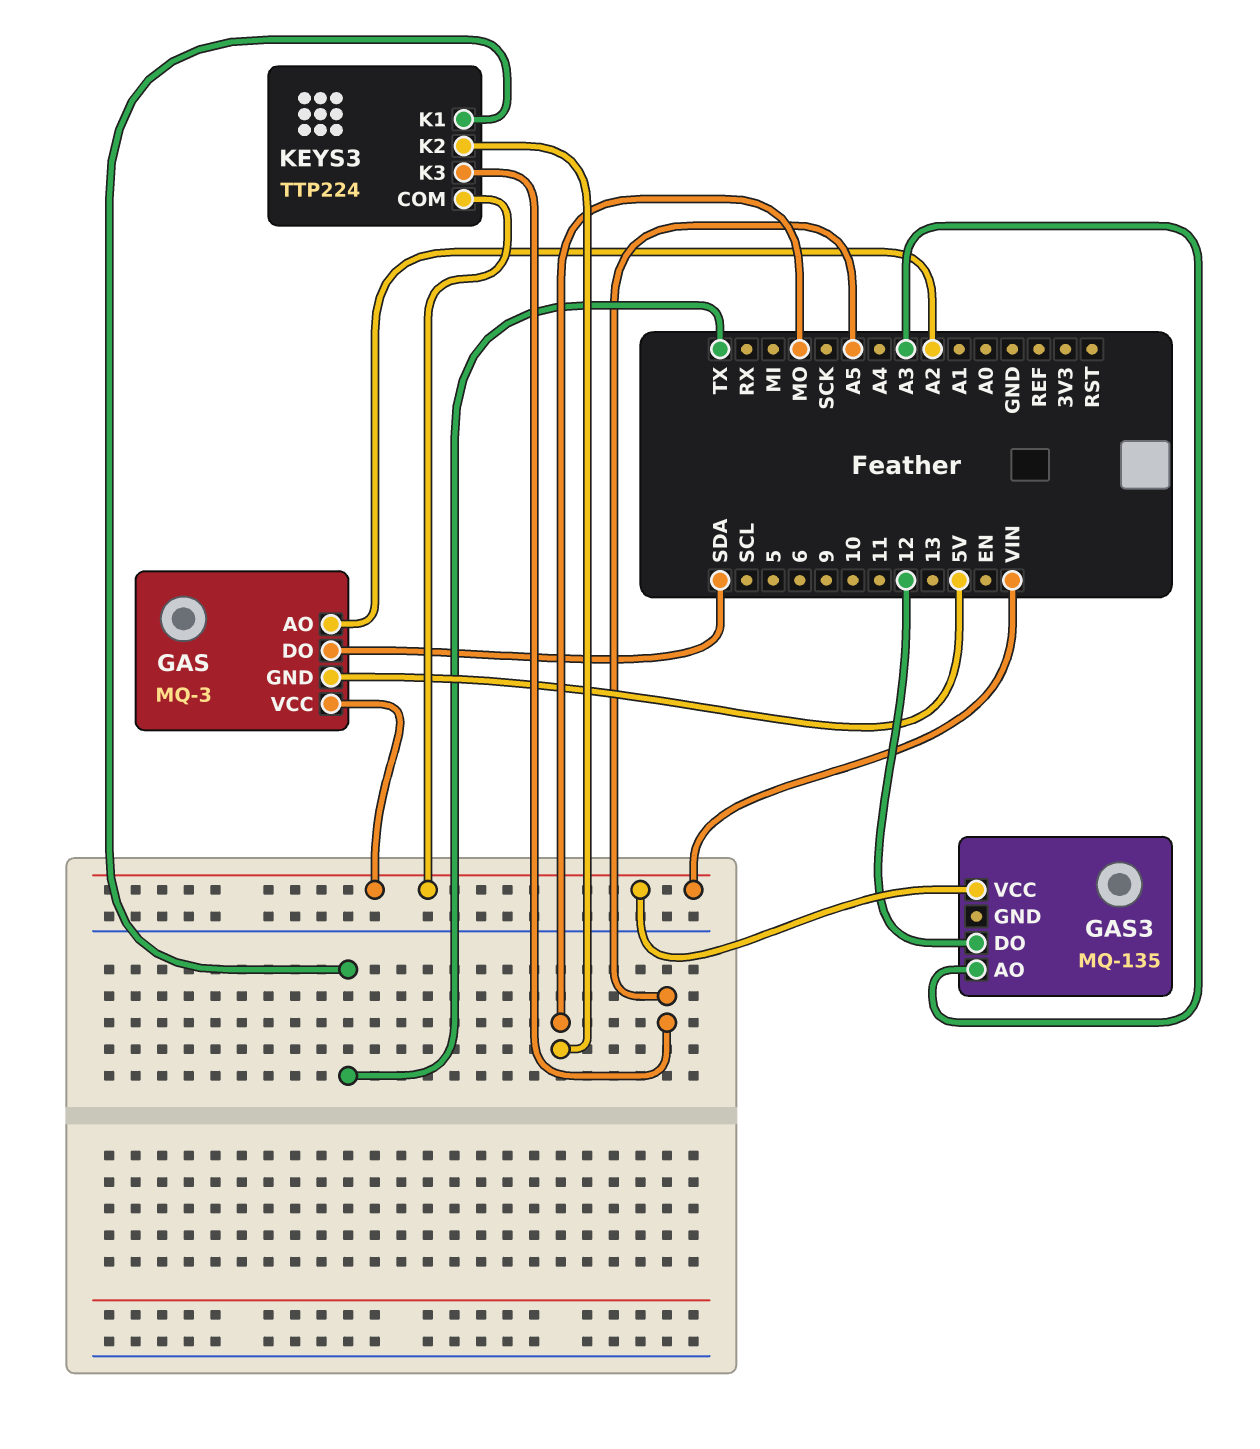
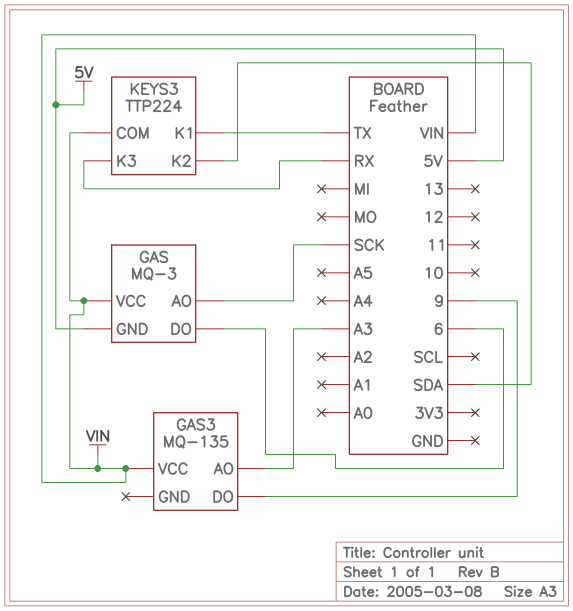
GAS pin AO: A2 -> SCK
GAS pin DO: SDA -> 6
GAS3 pin DO: 12 -> 9
KEYS3 pin K2: MO -> SDA
KEYS3 pin K3: A5 -> RX

